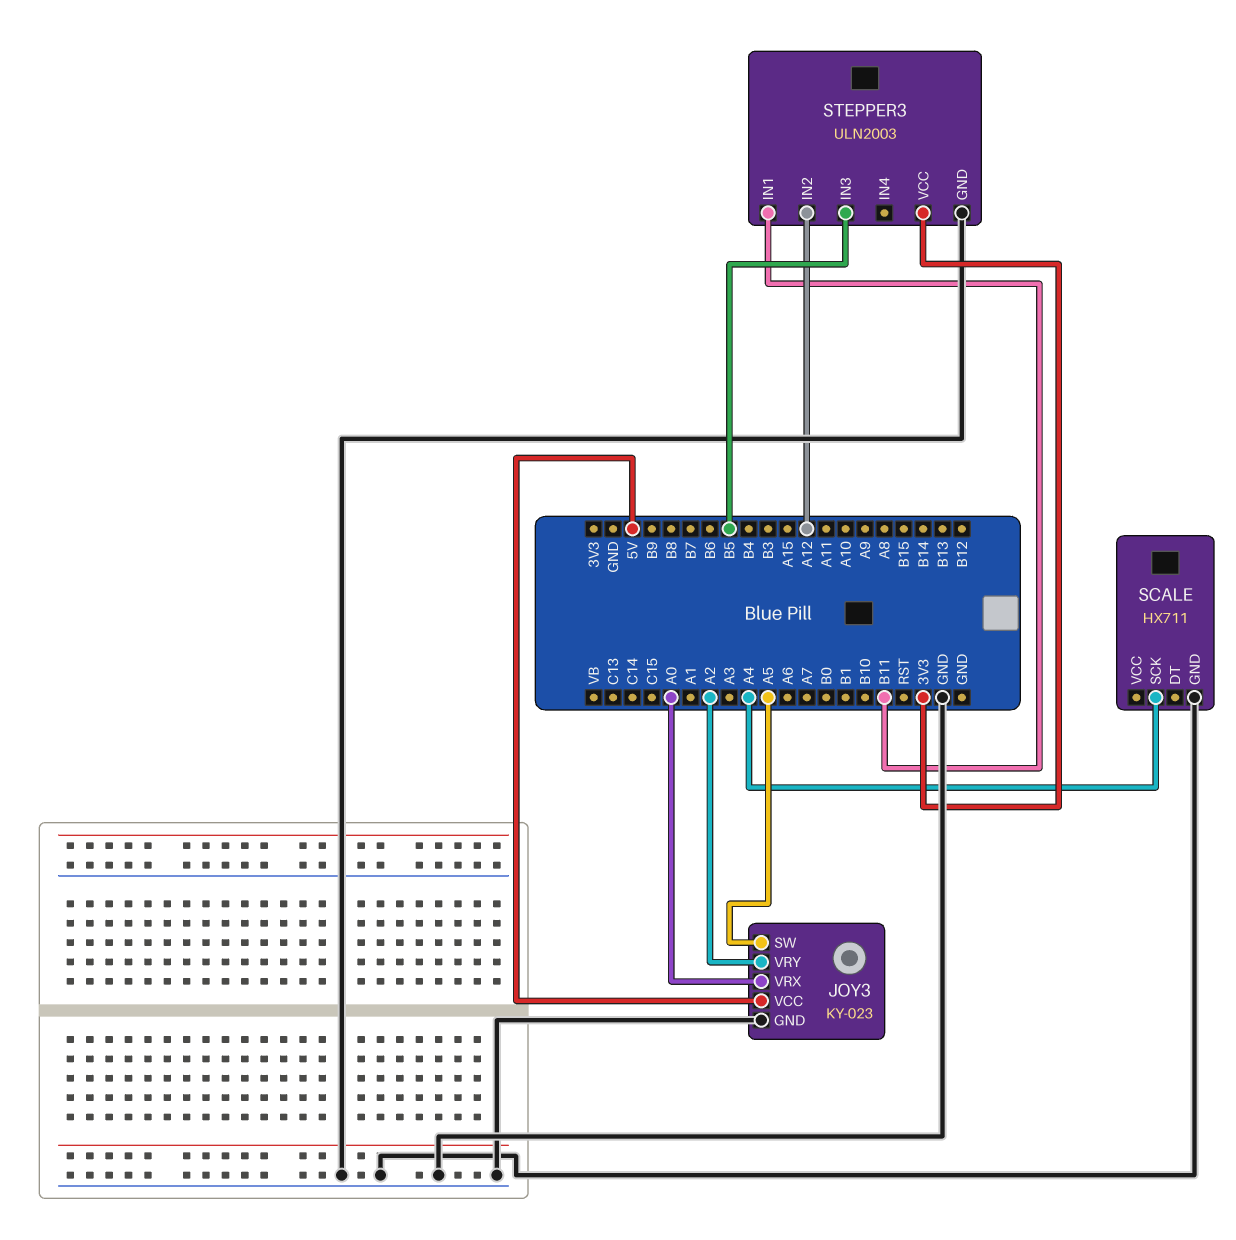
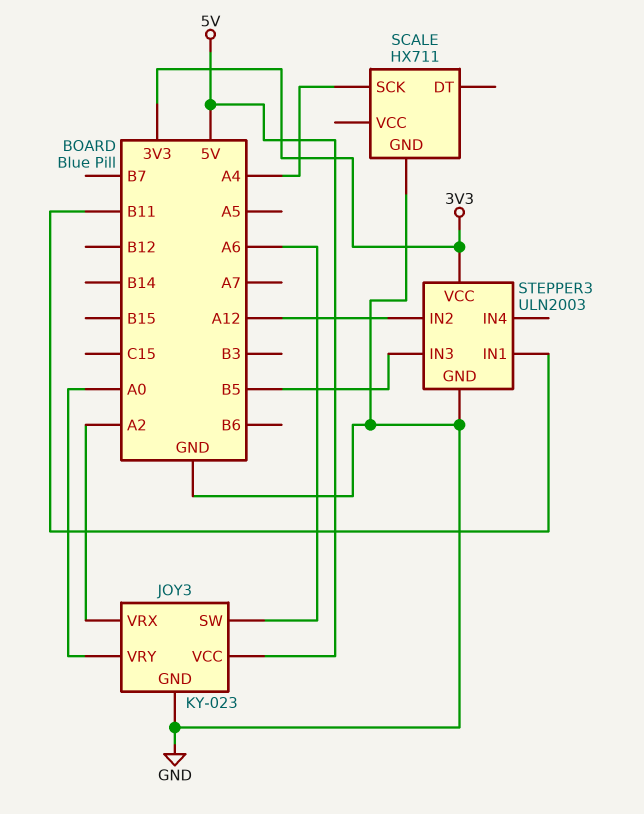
JOY3 pin SW: A5 -> A6
JOY3 pin VRX: A0 -> A2
JOY3 pin VRY: A2 -> A0

